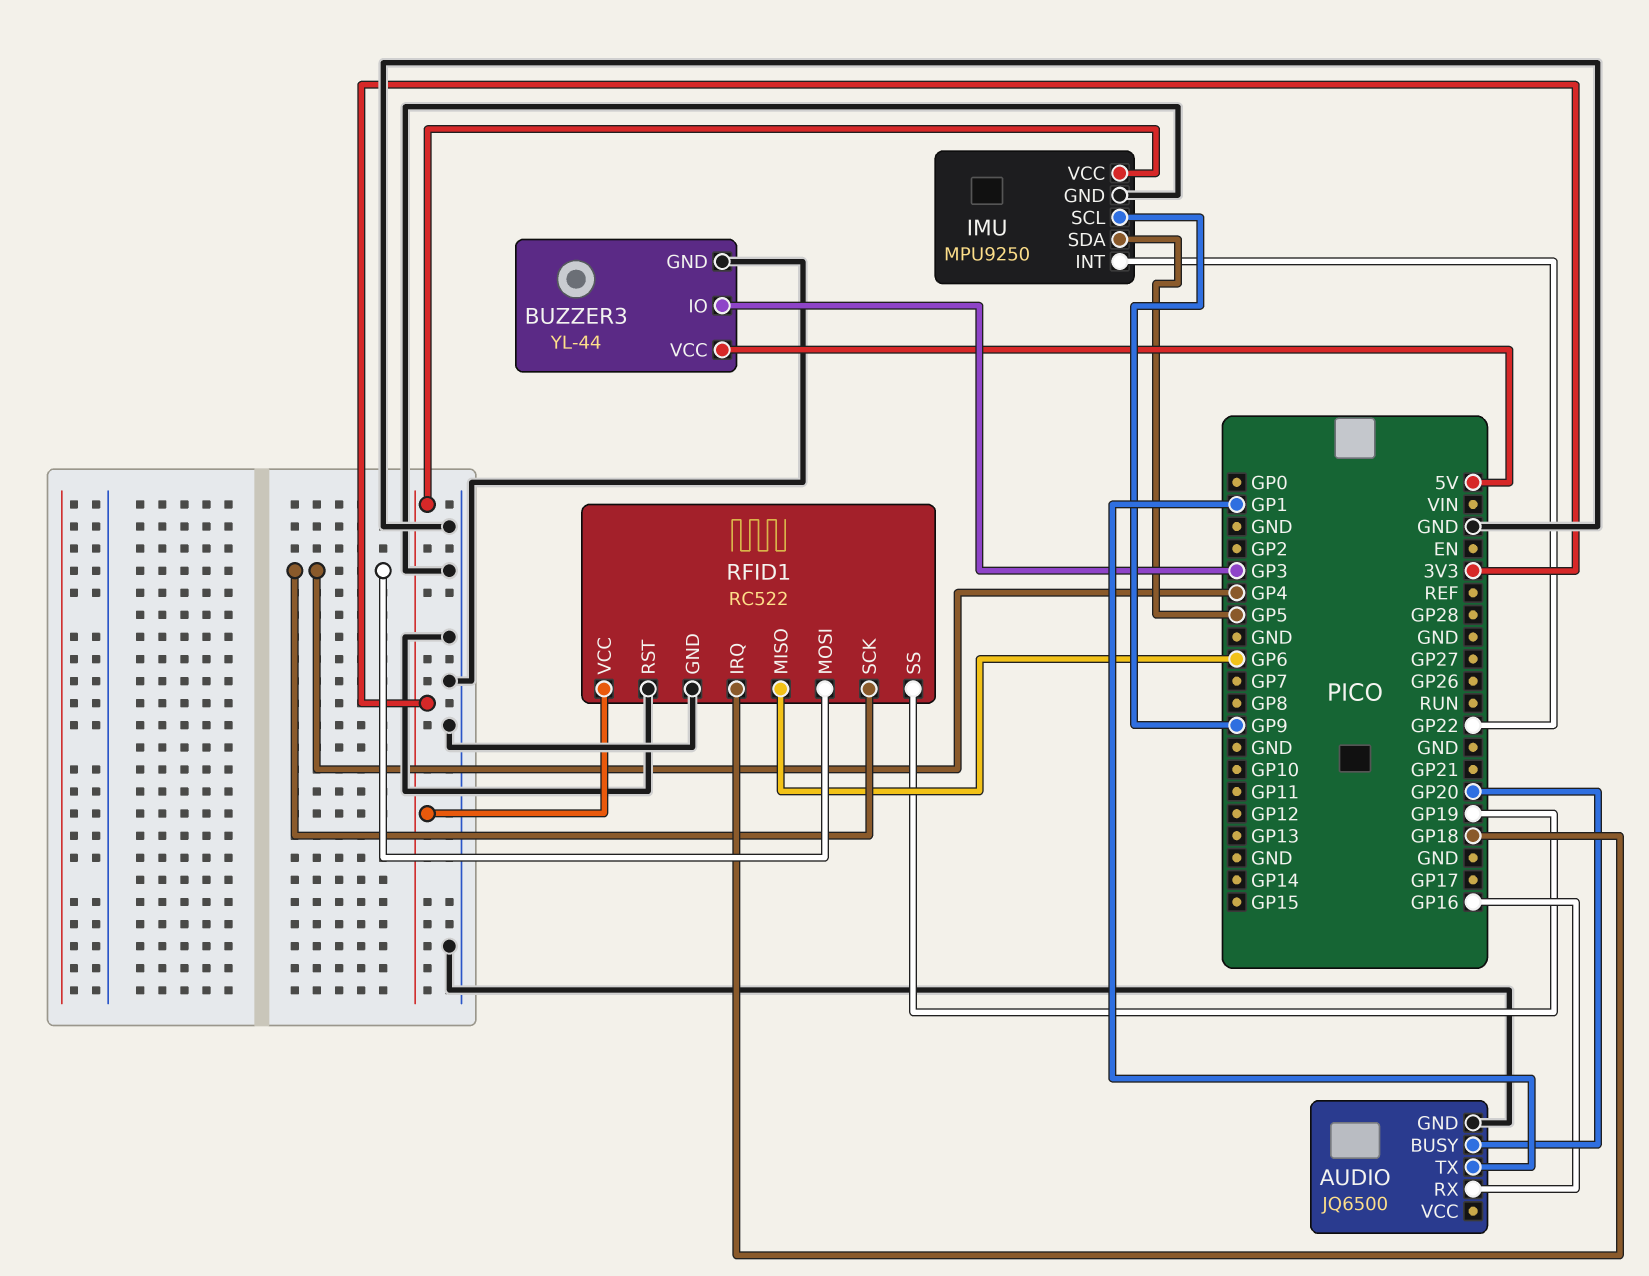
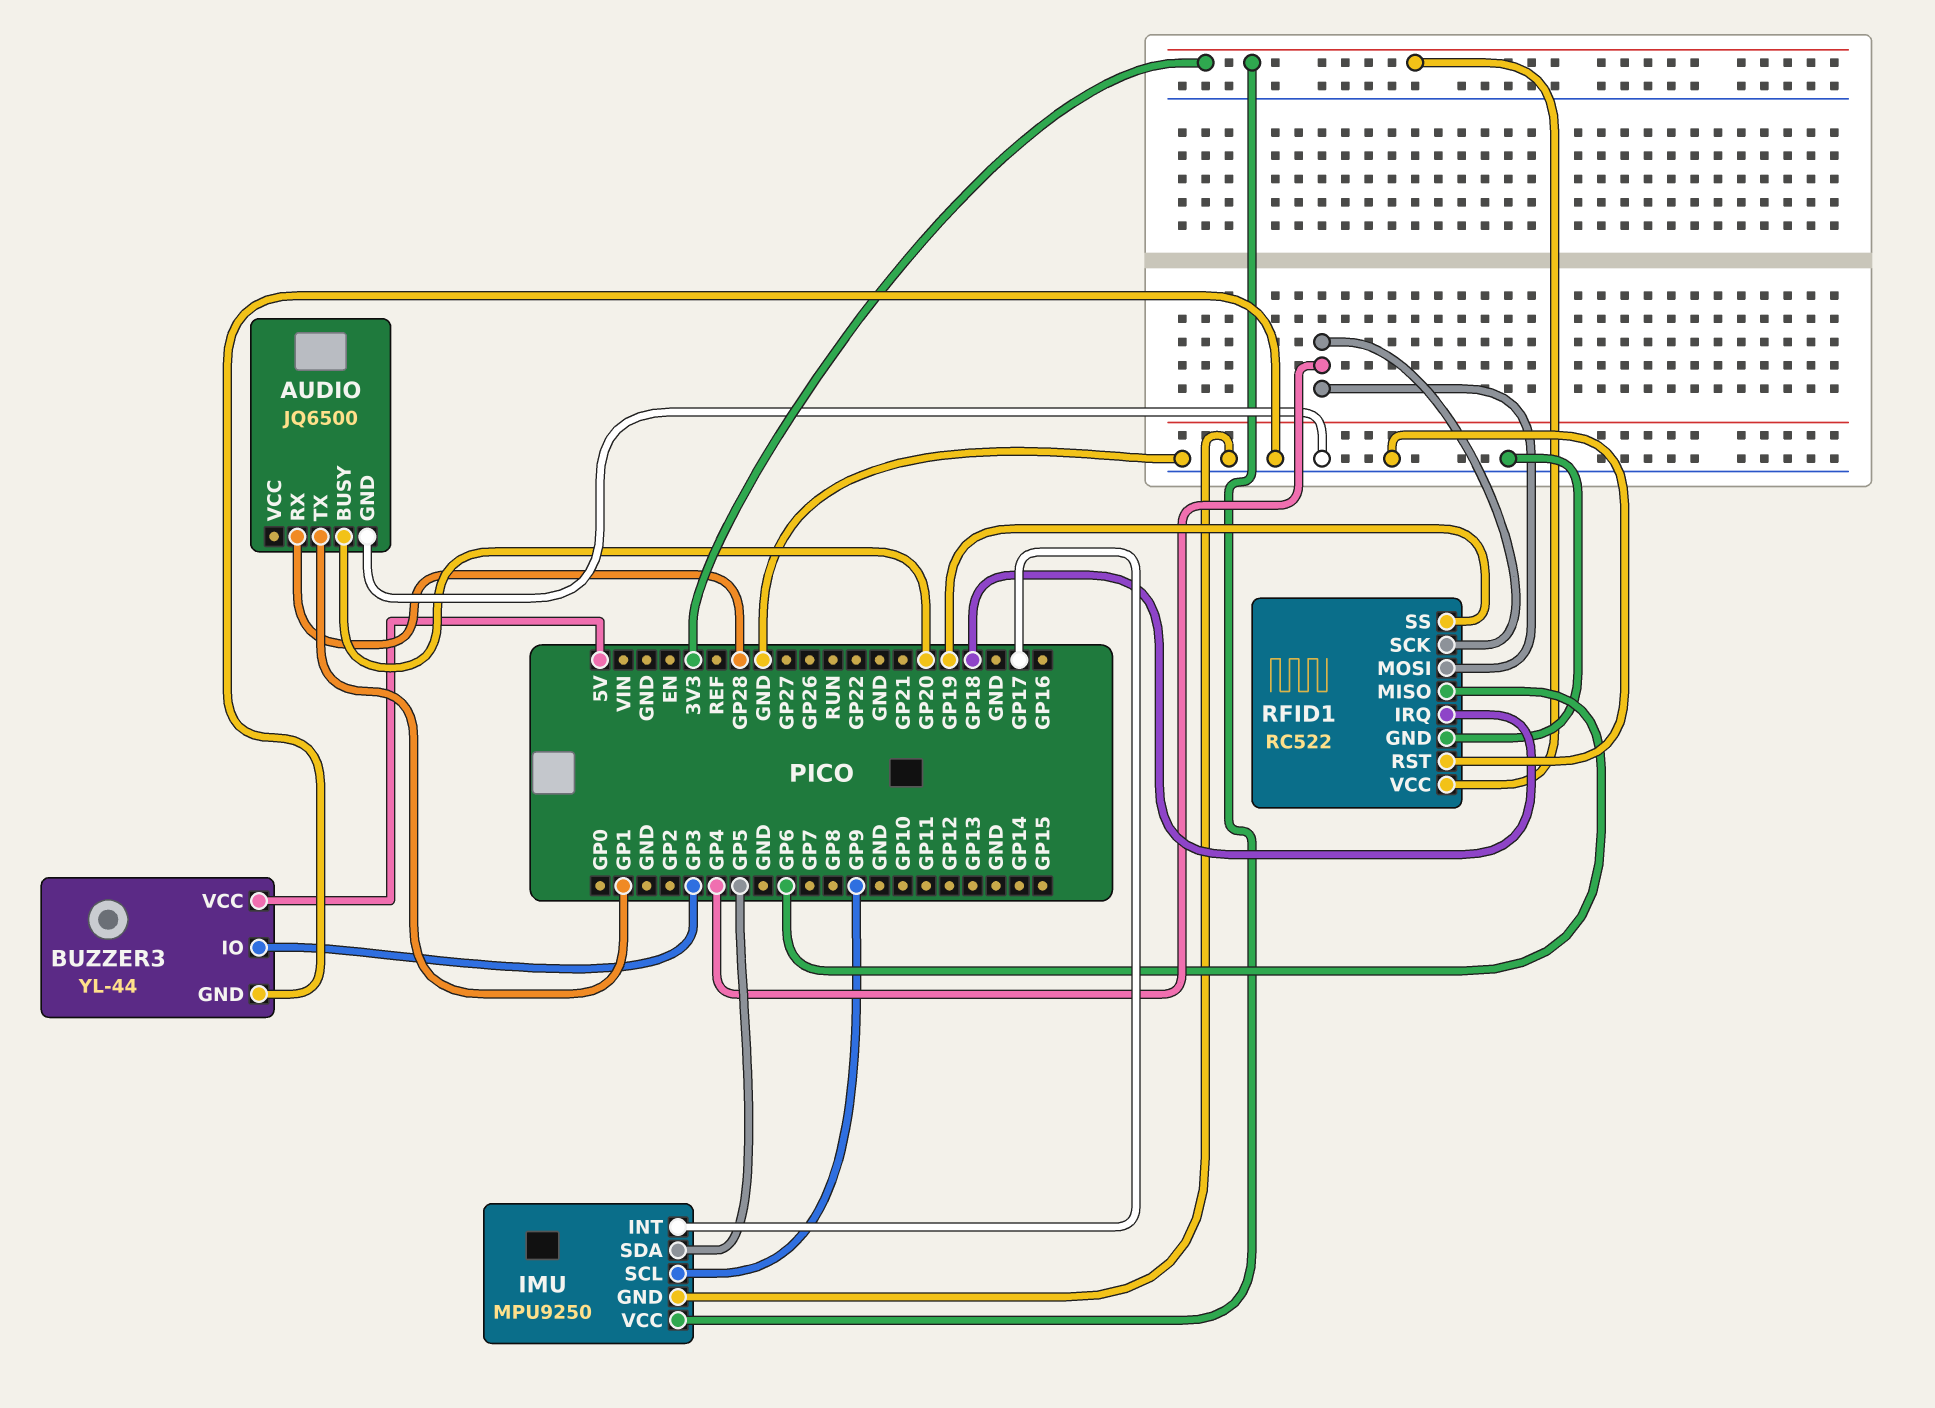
AUDIO pin RX: GP16 -> GP28
IMU pin INT: GP22 -> GP17

